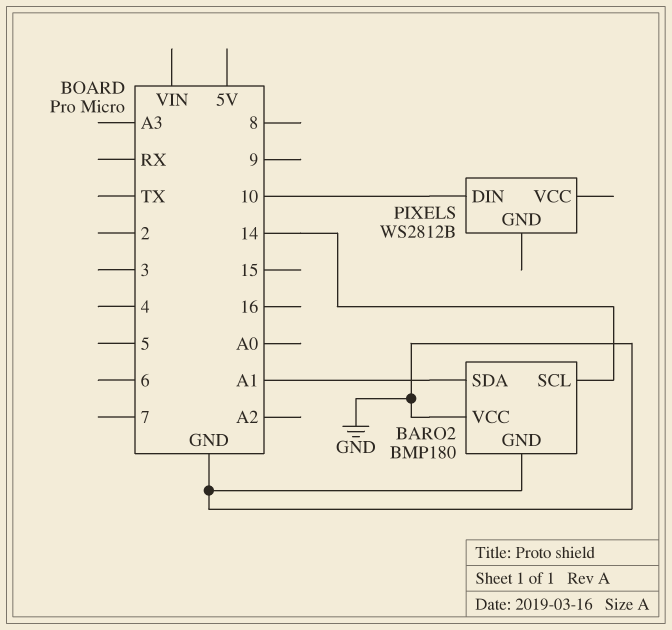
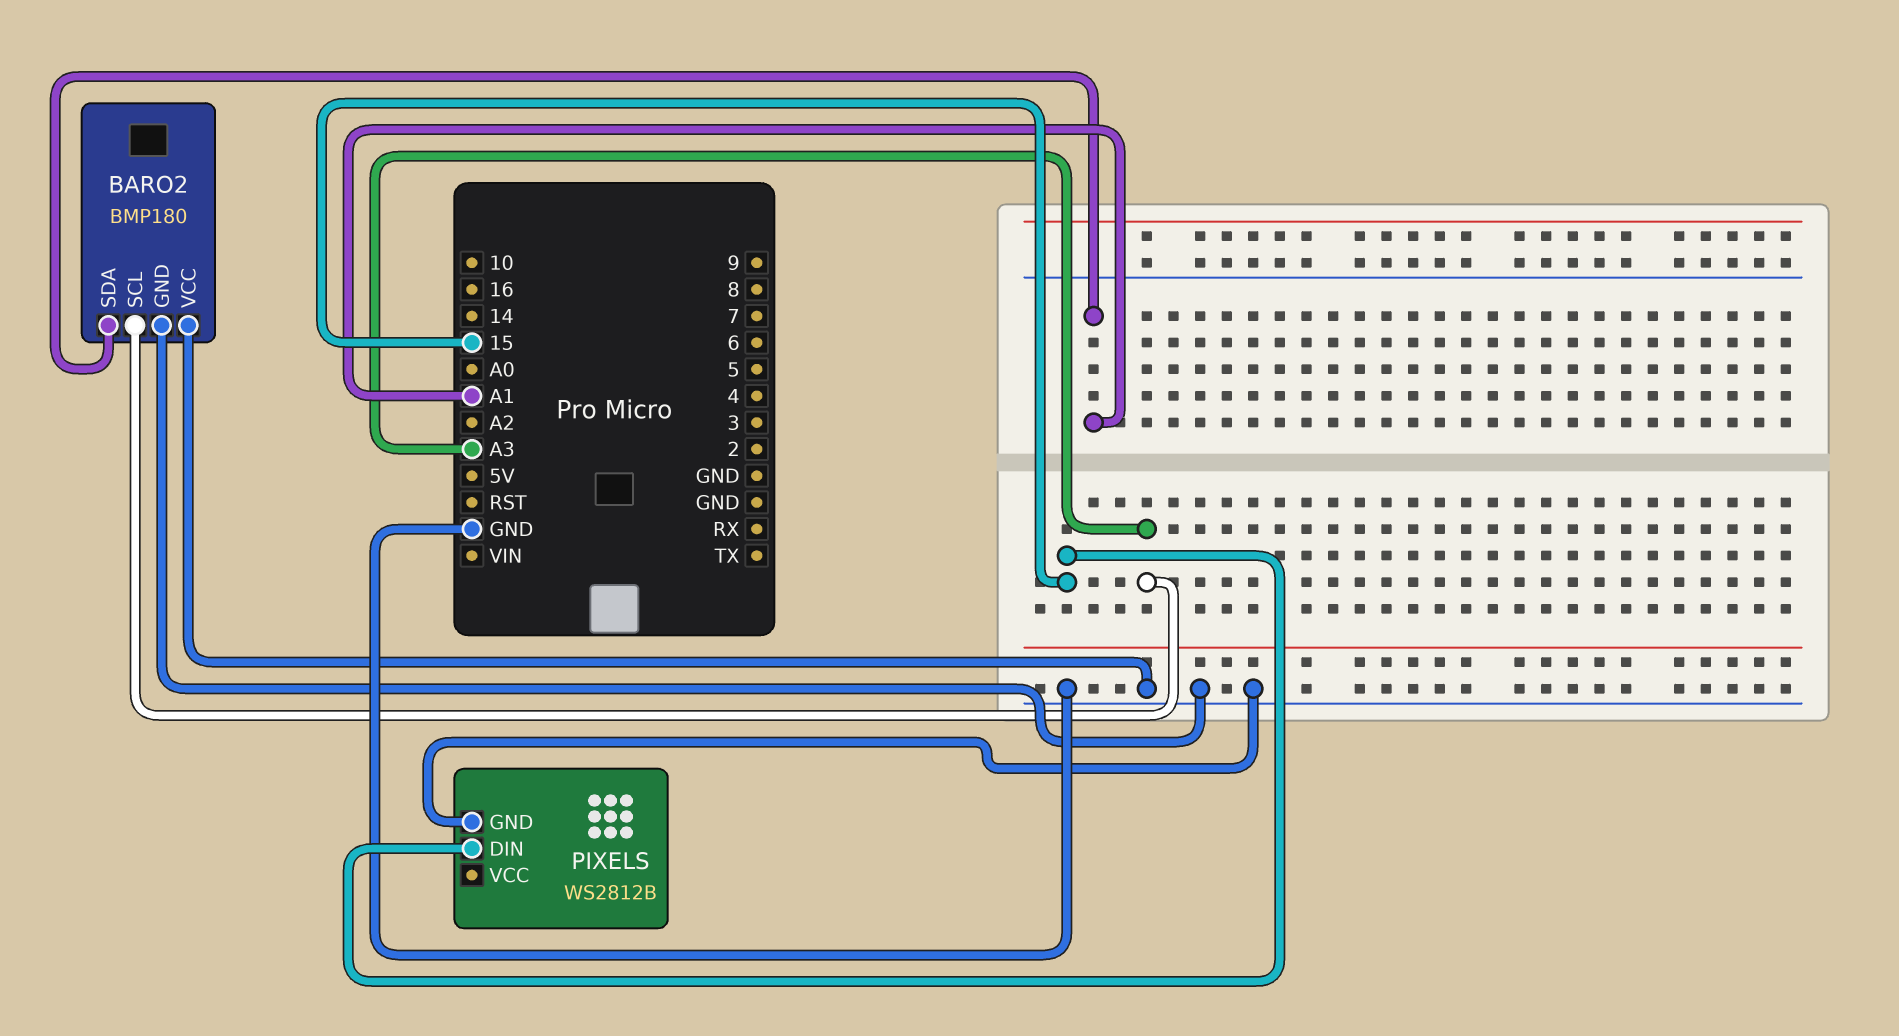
BARO2 pin SCL: 14 -> A3
PIXELS pin DIN: 10 -> 15
PIXELS pin GND: none -> GND

